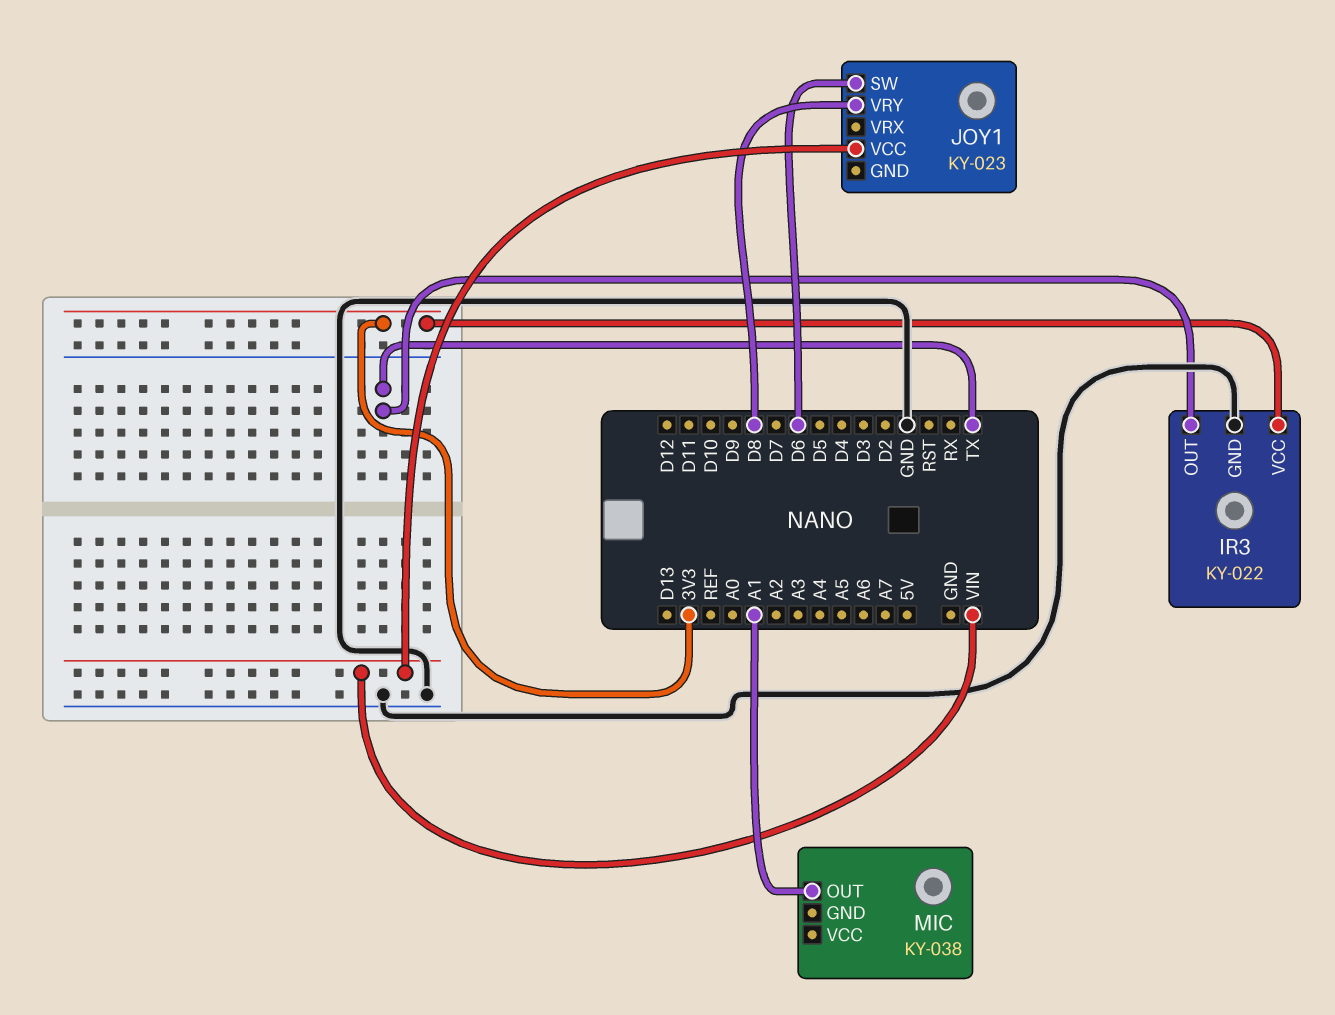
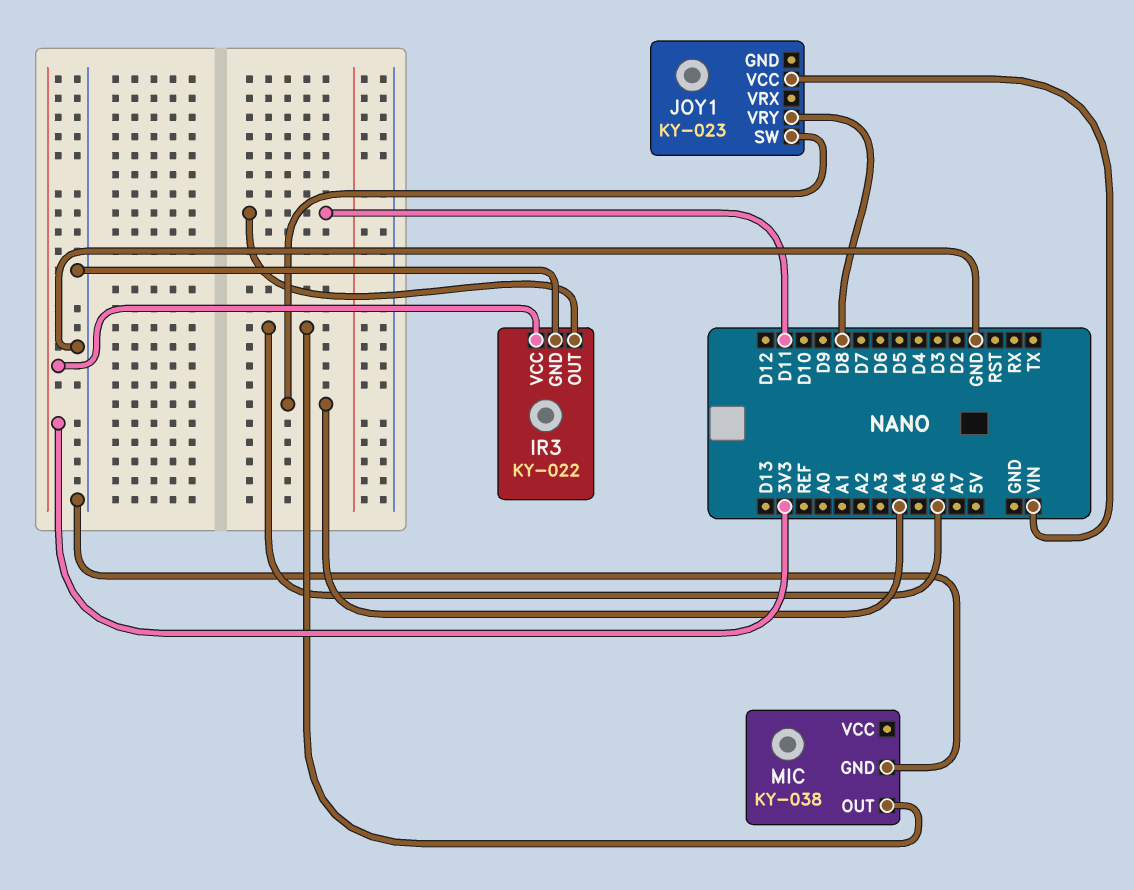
IR3 pin OUT: TX -> D11
JOY1 pin SW: D6 -> A4
MIC pin GND: none -> GND
MIC pin OUT: A1 -> A6

